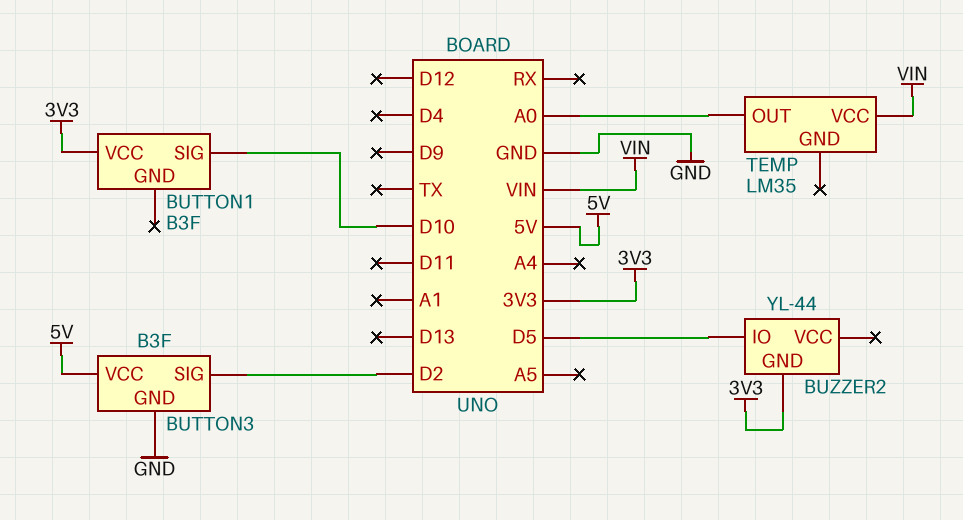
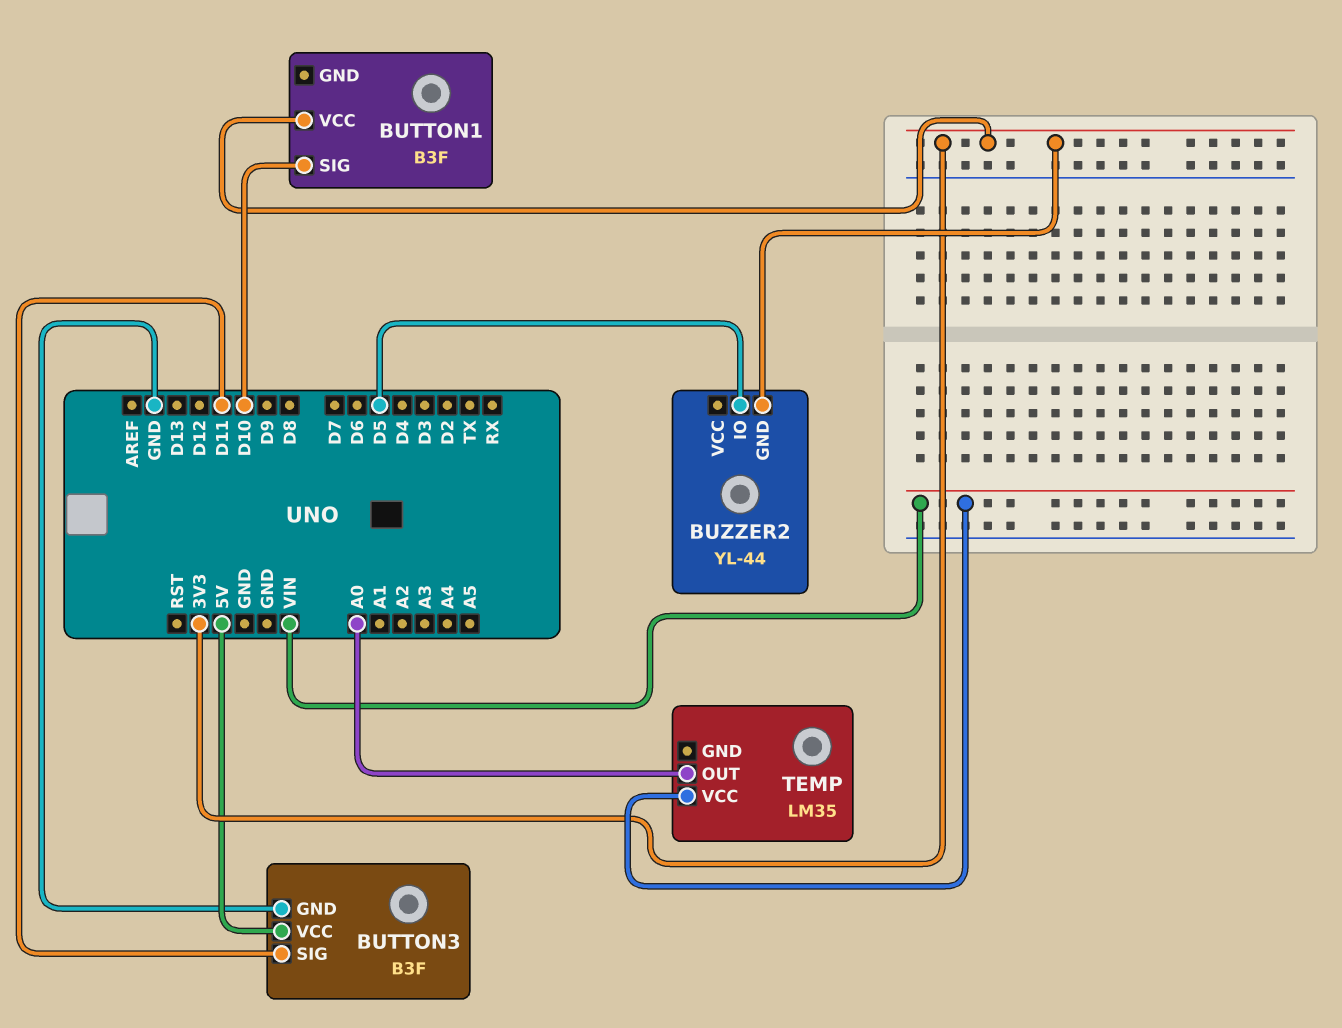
BUTTON3 pin SIG: D2 -> D11

